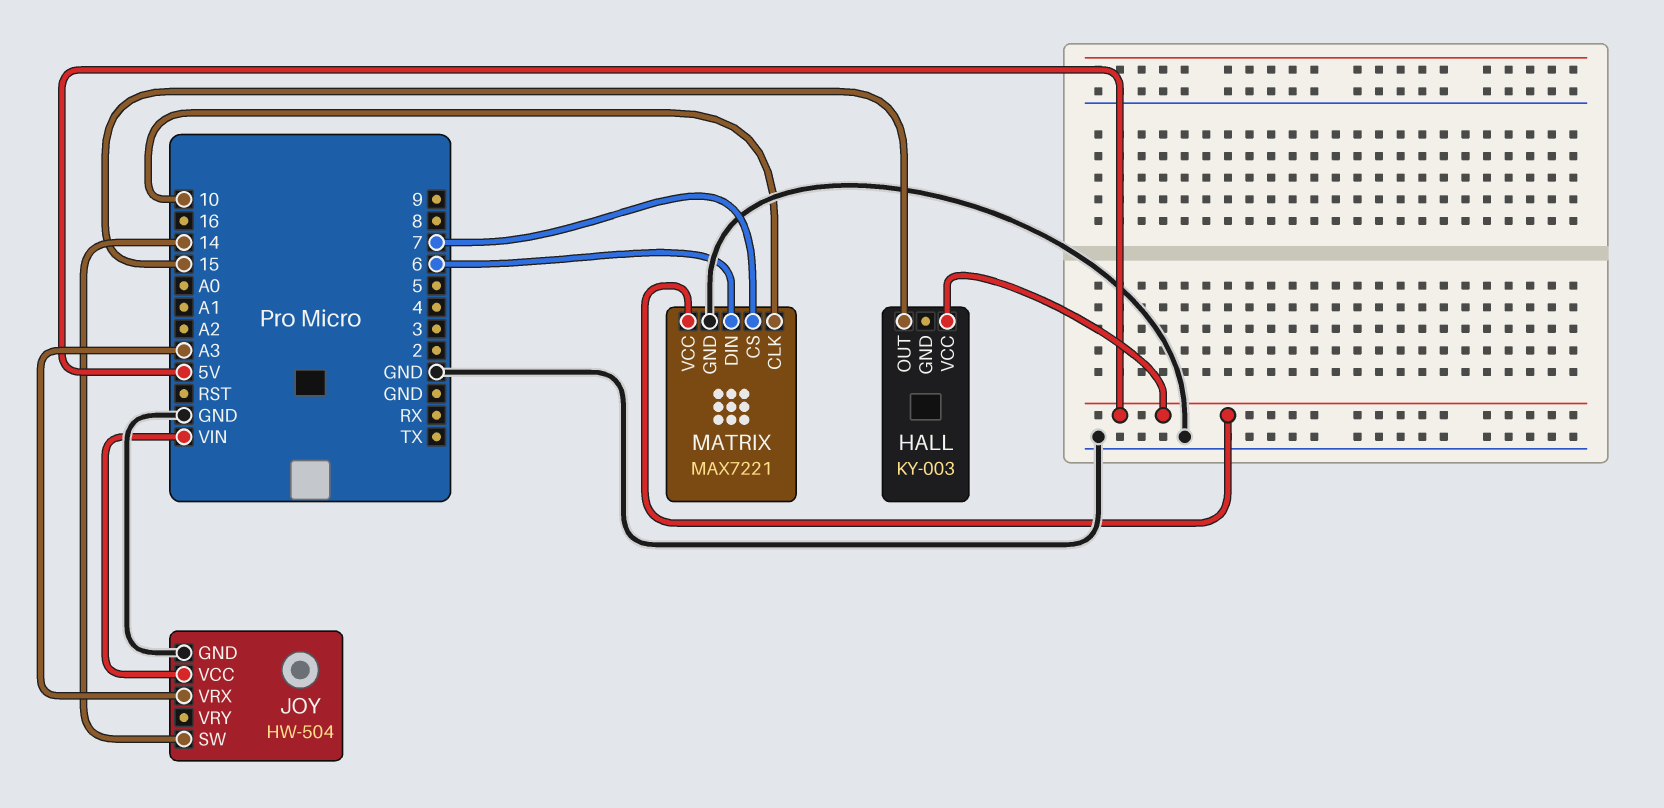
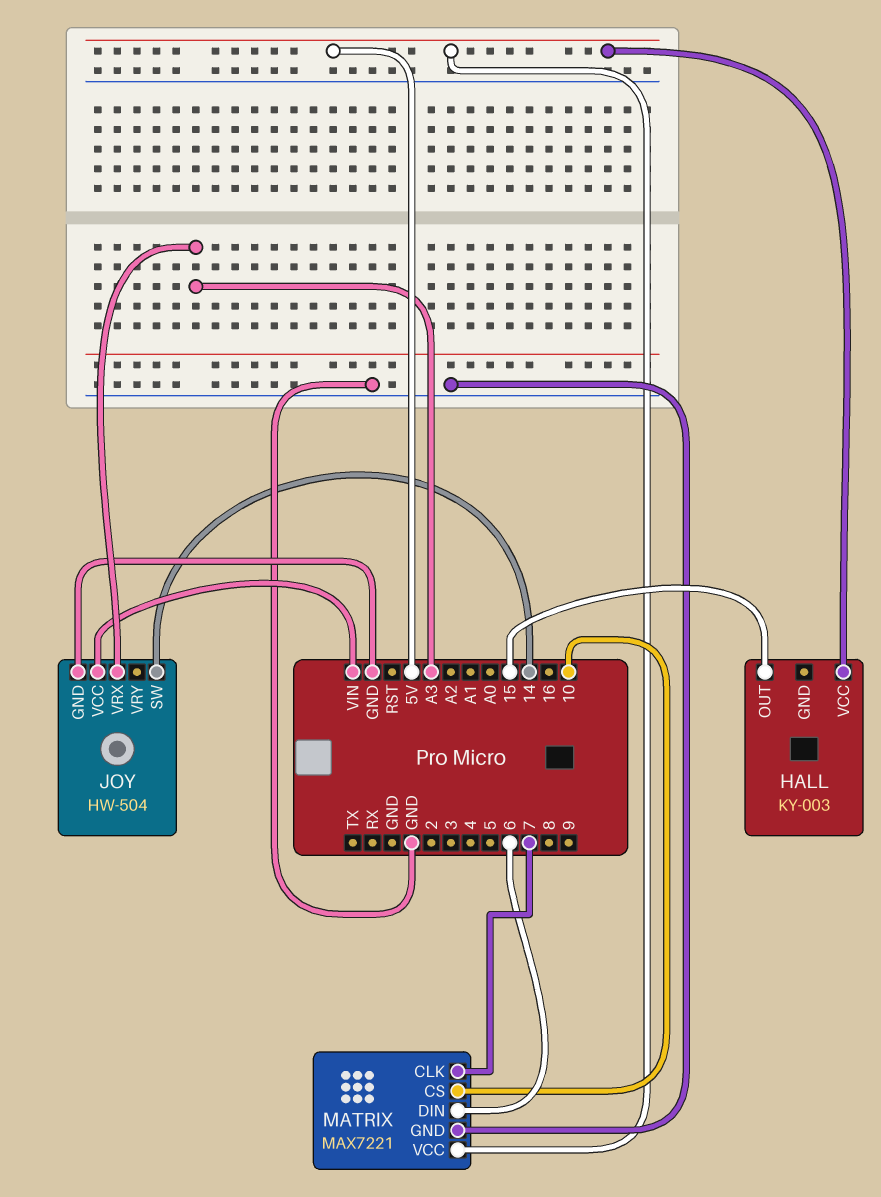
MATRIX pin CLK: 10 -> 7
MATRIX pin CS: 7 -> 10

